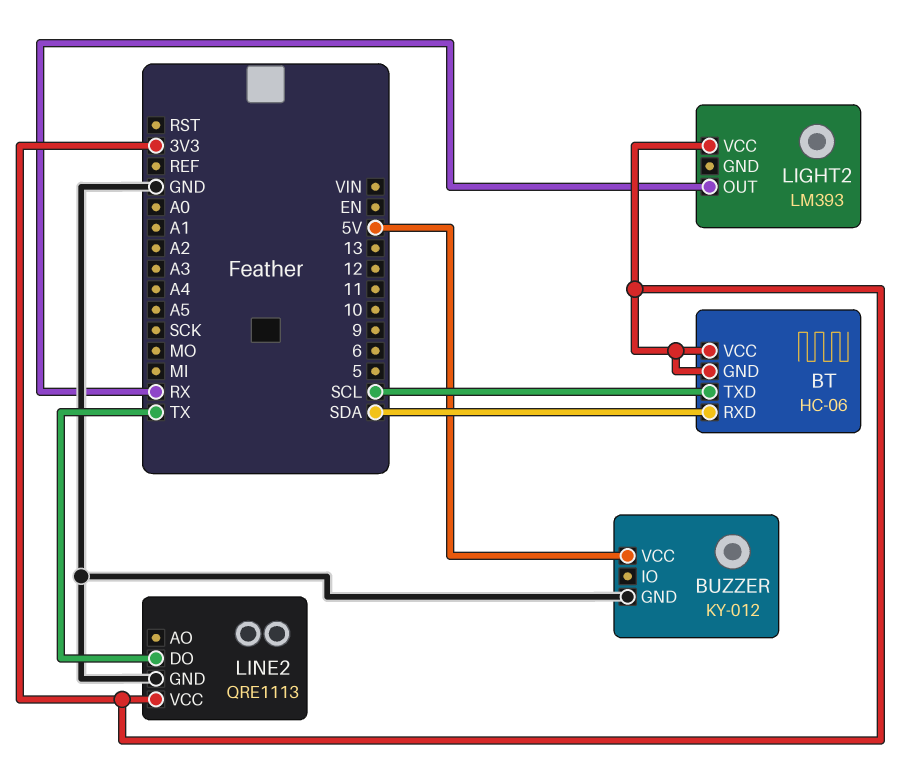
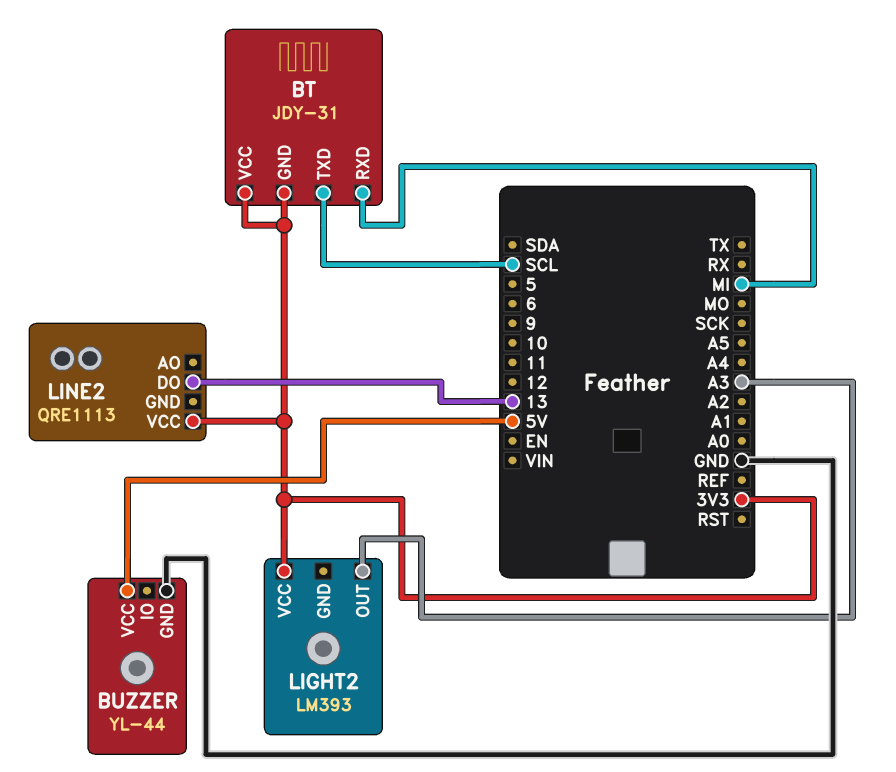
BT: HC-06 -> JDY-31
BT pin RXD: SDA -> MI
BUZZER: KY-012 -> YL-44
LIGHT2 pin OUT: RX -> A3
LINE2 pin DO: TX -> 13
LINE2 pin GND: GND -> none

